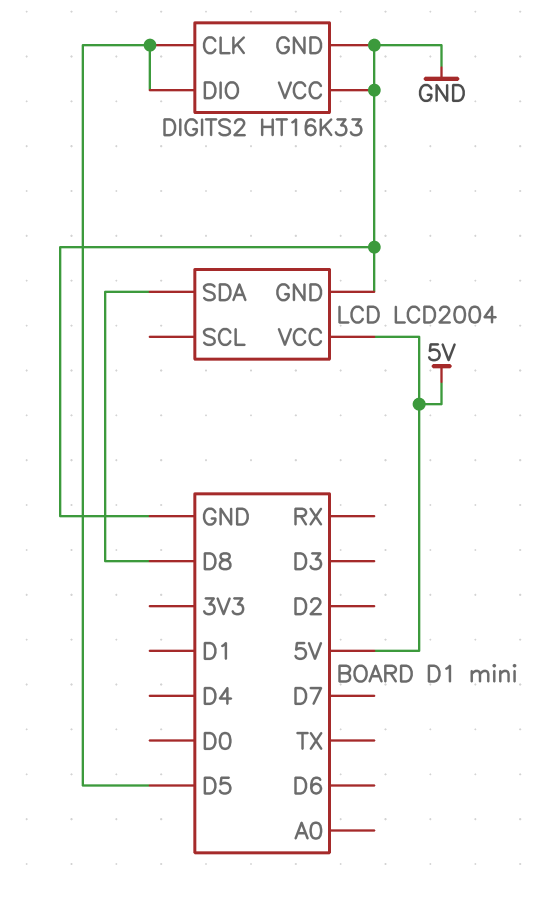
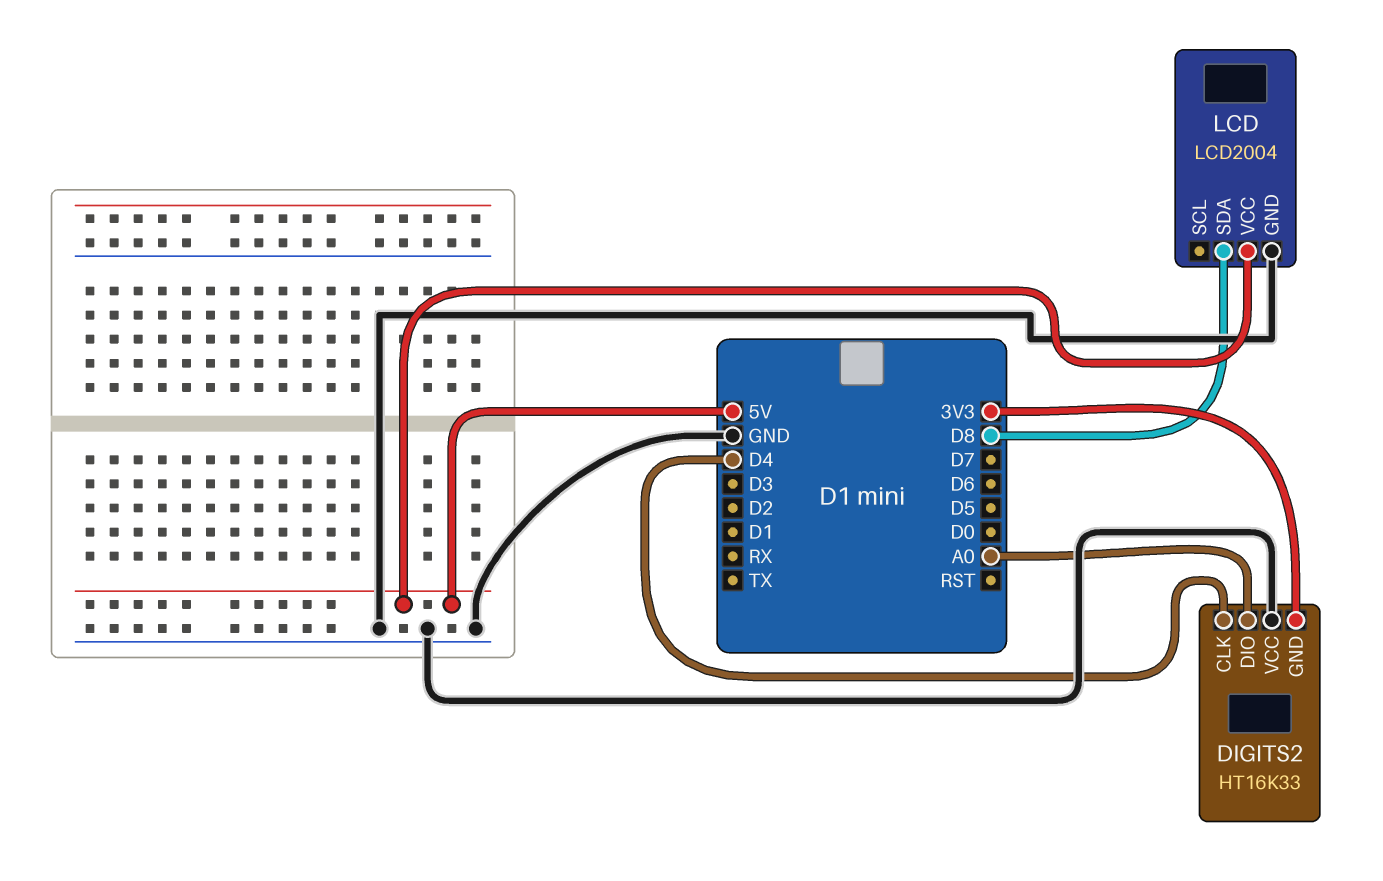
DIGITS2 pin CLK: D5 -> D4
DIGITS2 pin DIO: D5 -> A0
DIGITS2 pin GND: GND -> 3V3

